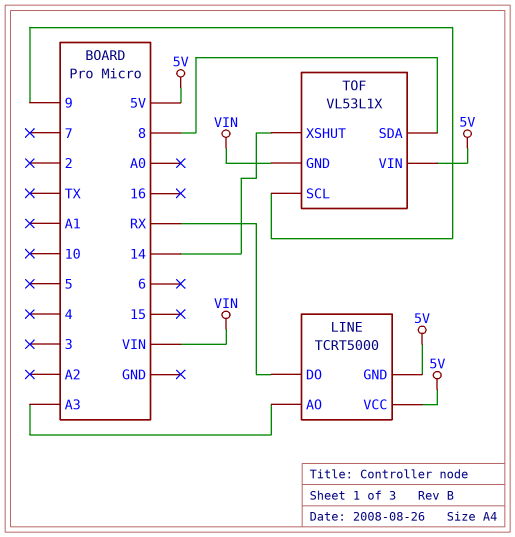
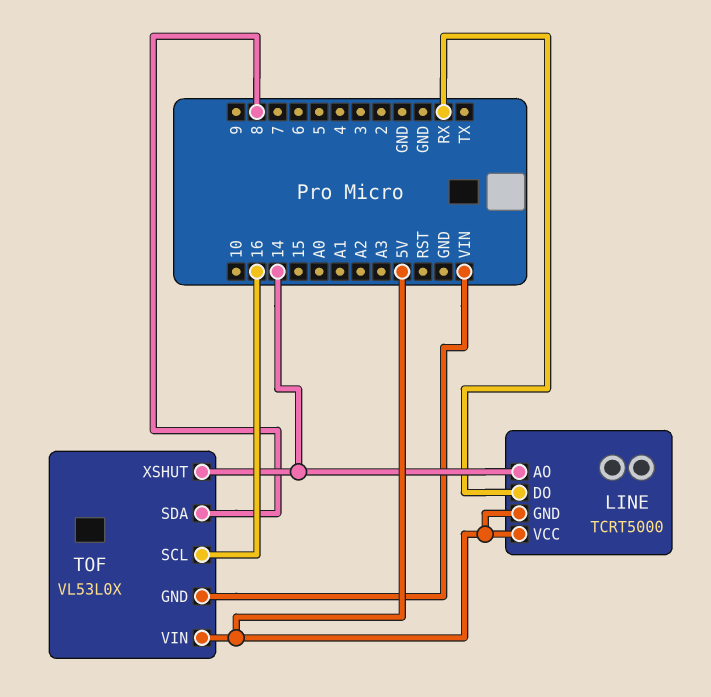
LINE pin AO: A3 -> 14
TOF: VL53L1X -> VL53L0X
TOF pin SCL: 9 -> 16

